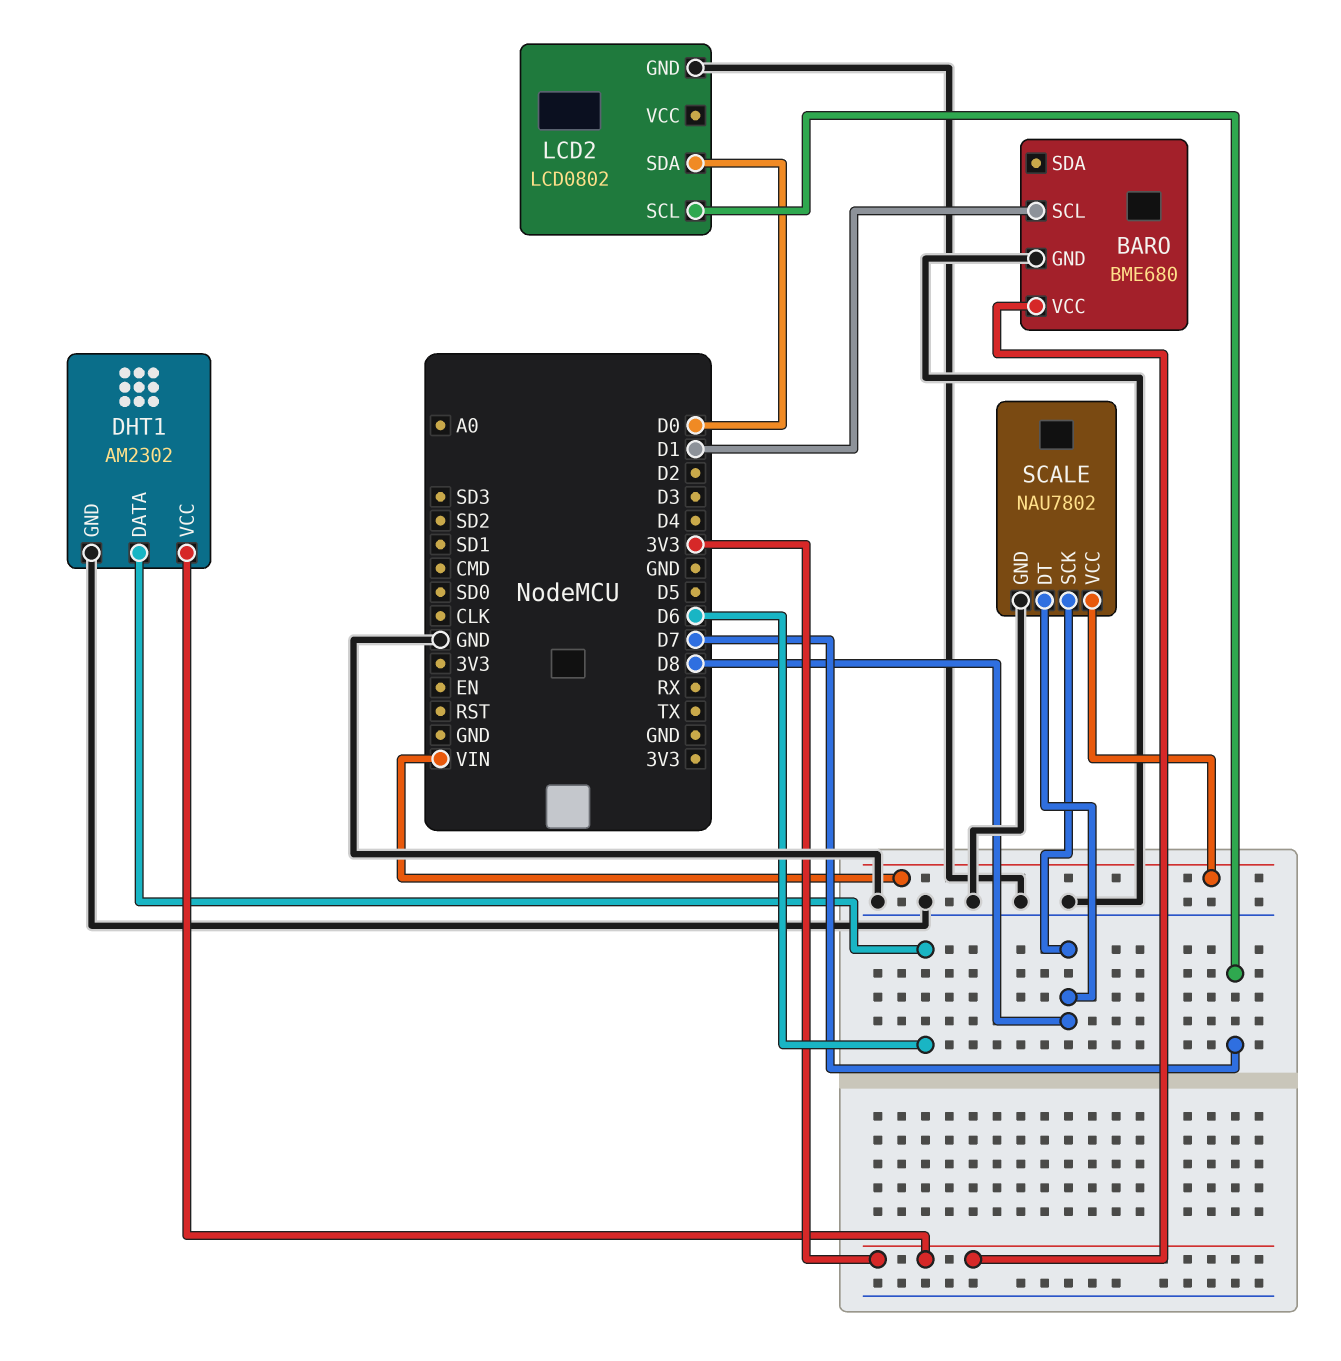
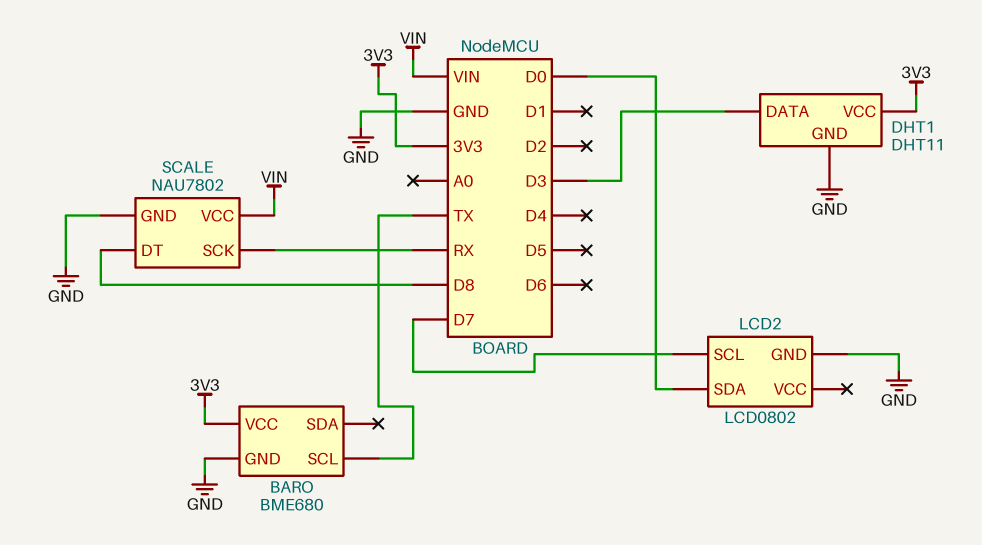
BARO pin SCL: D1 -> TX
DHT1: AM2302 -> DHT11
DHT1 pin DATA: D6 -> D3
SCALE pin SCK: D8 -> RX

